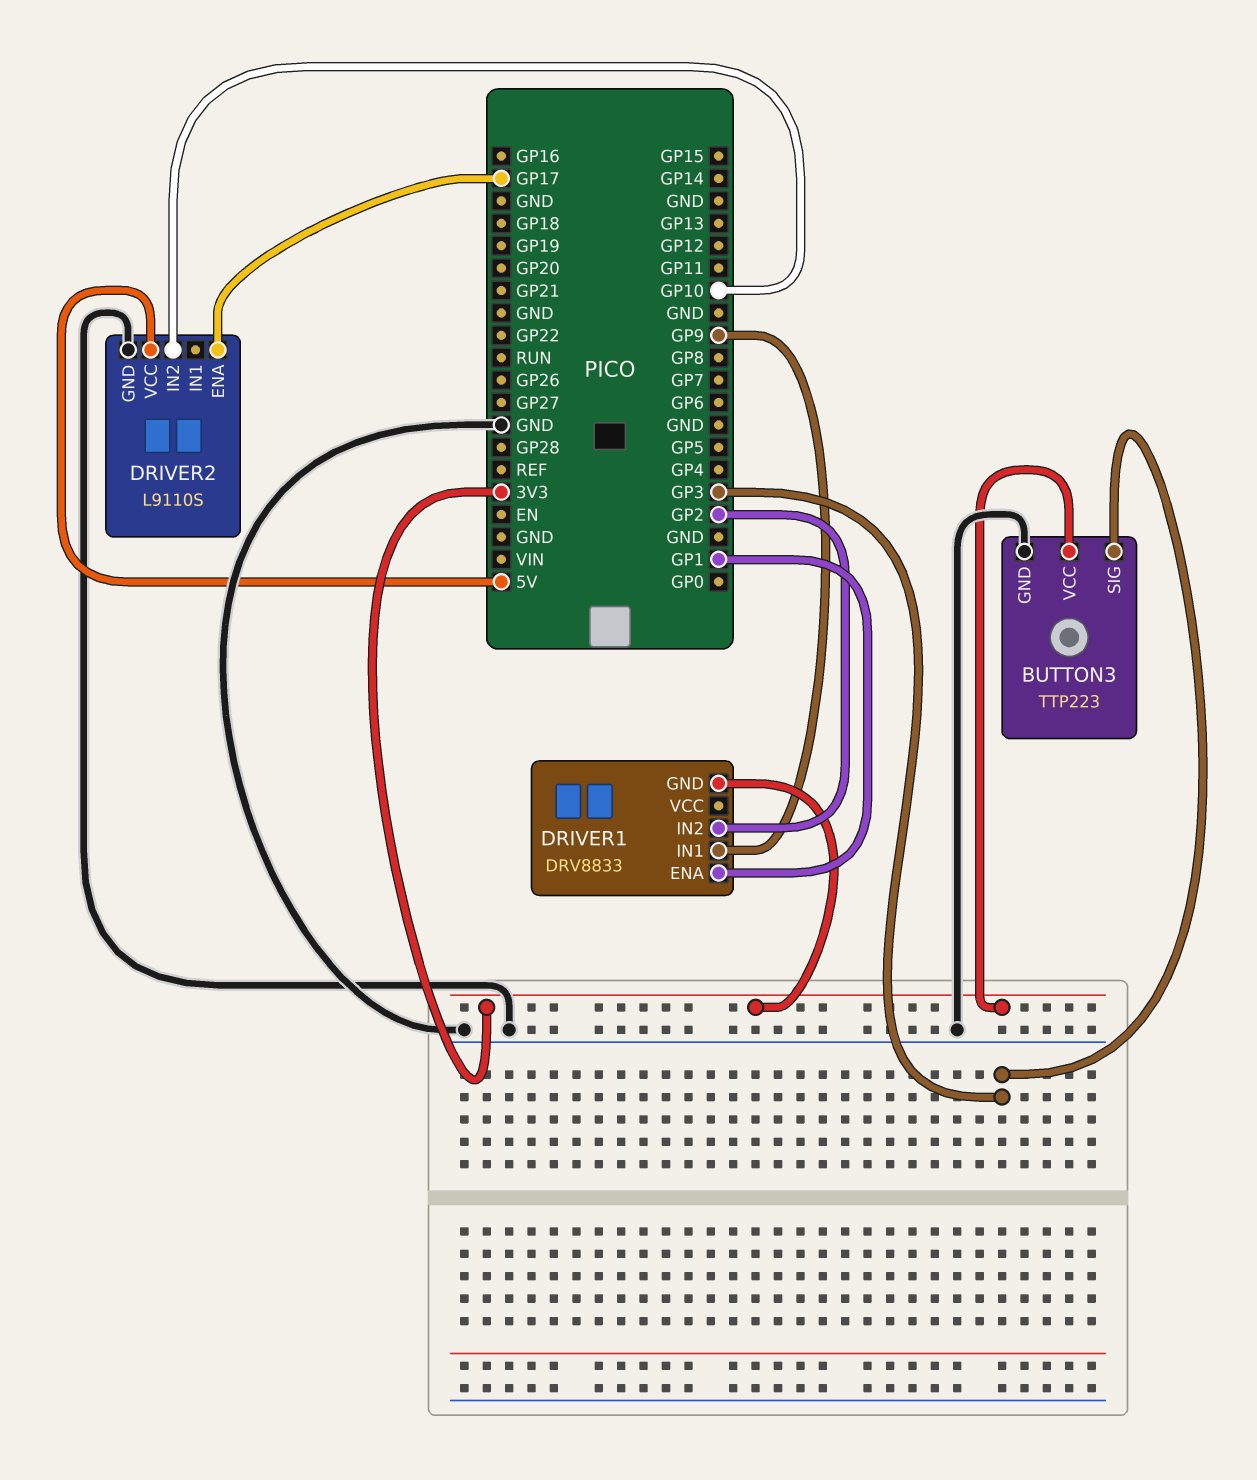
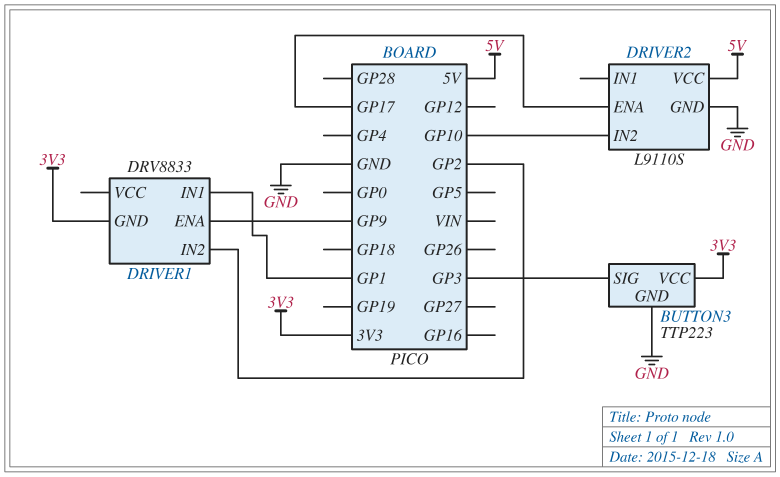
DRIVER1 pin ENA: GP1 -> GP9
DRIVER1 pin IN1: GP9 -> GP1

